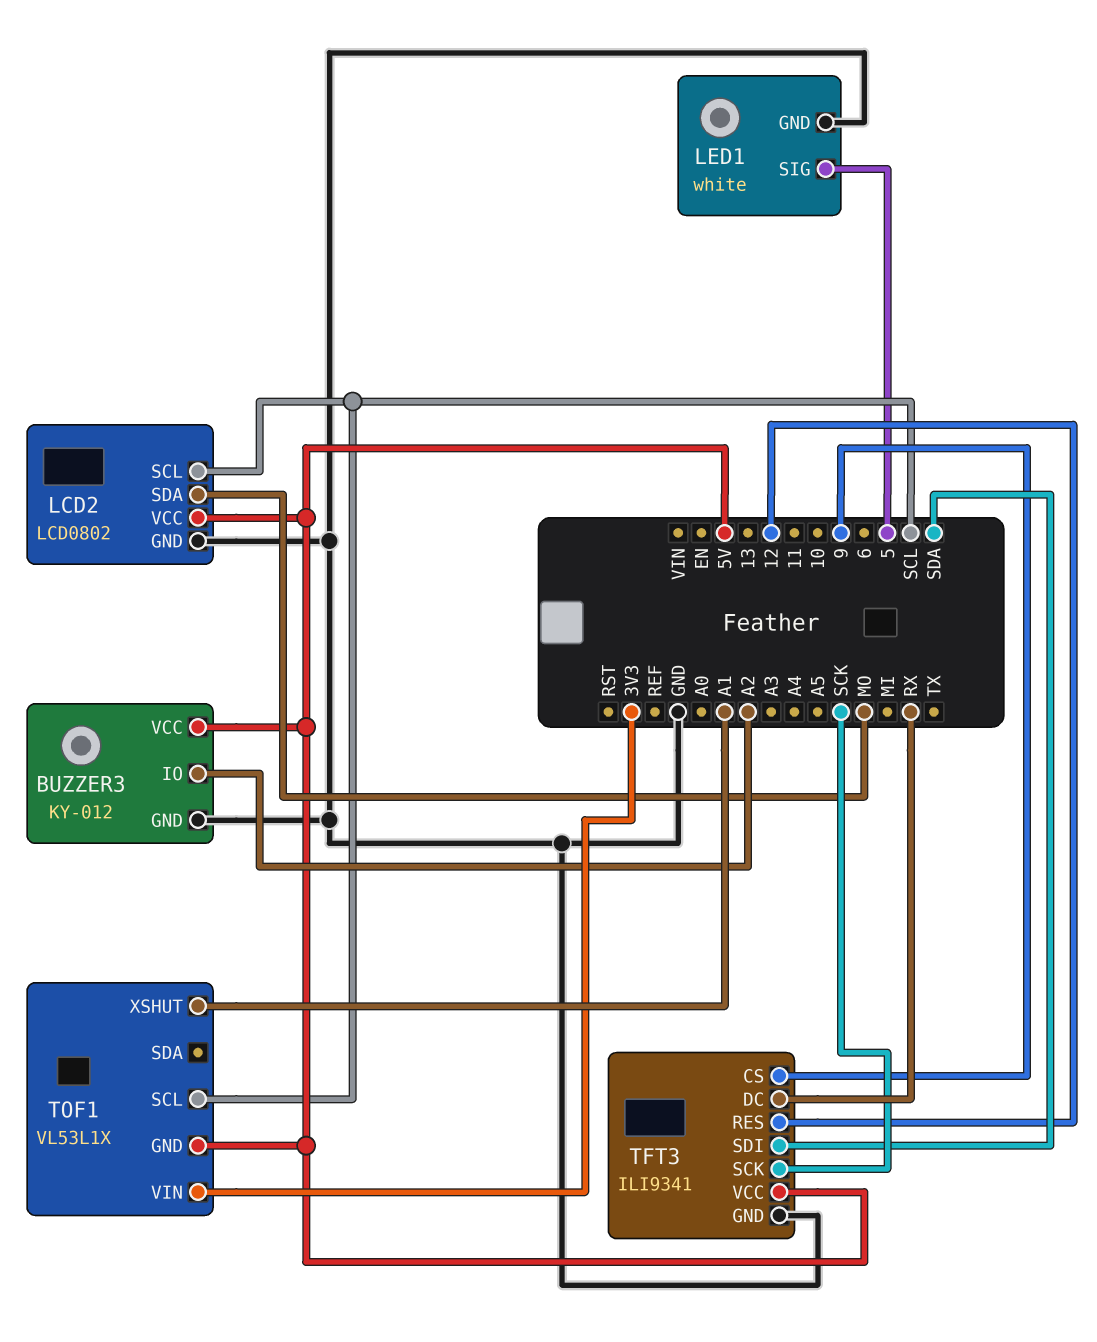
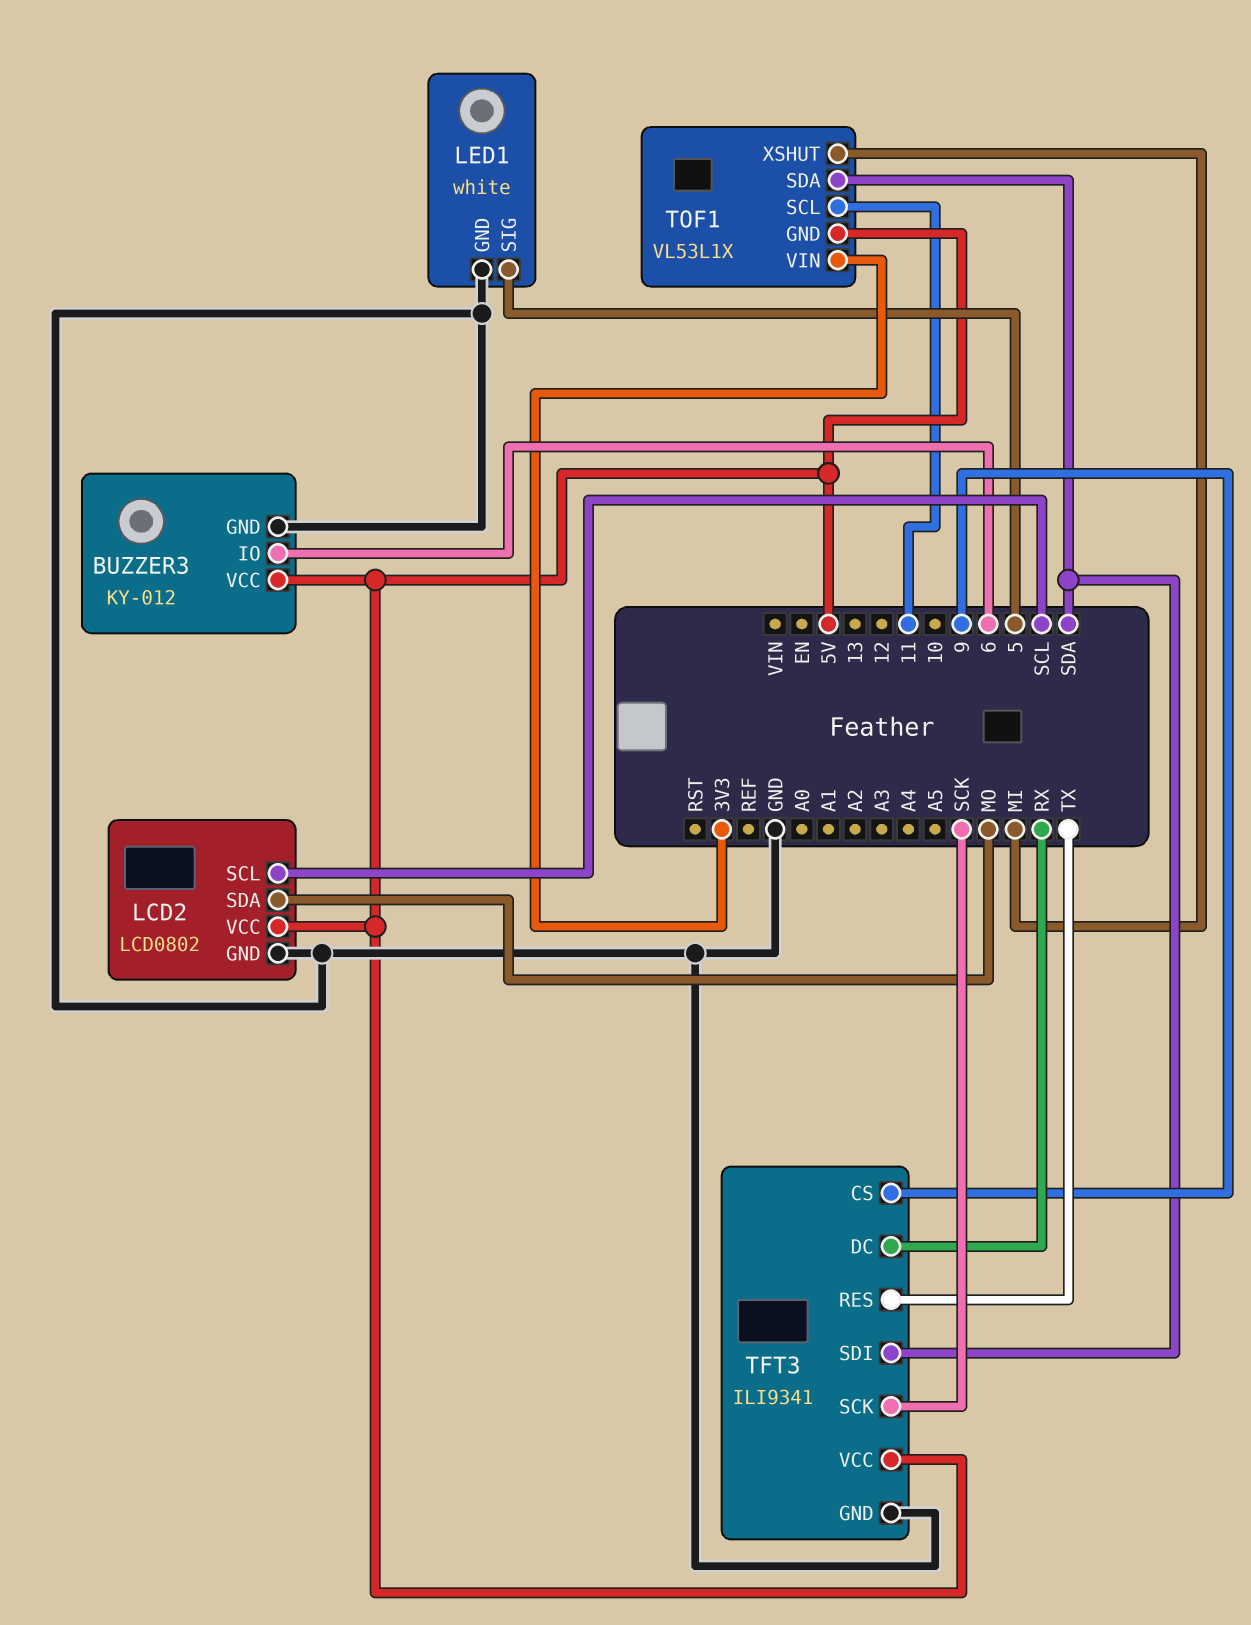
BUZZER3 pin IO: A2 -> 6
TFT3 pin RES: 12 -> TX
TOF1 pin SCL: SCL -> 11
TOF1 pin SDA: none -> SDA
TOF1 pin XSHUT: A1 -> MI

